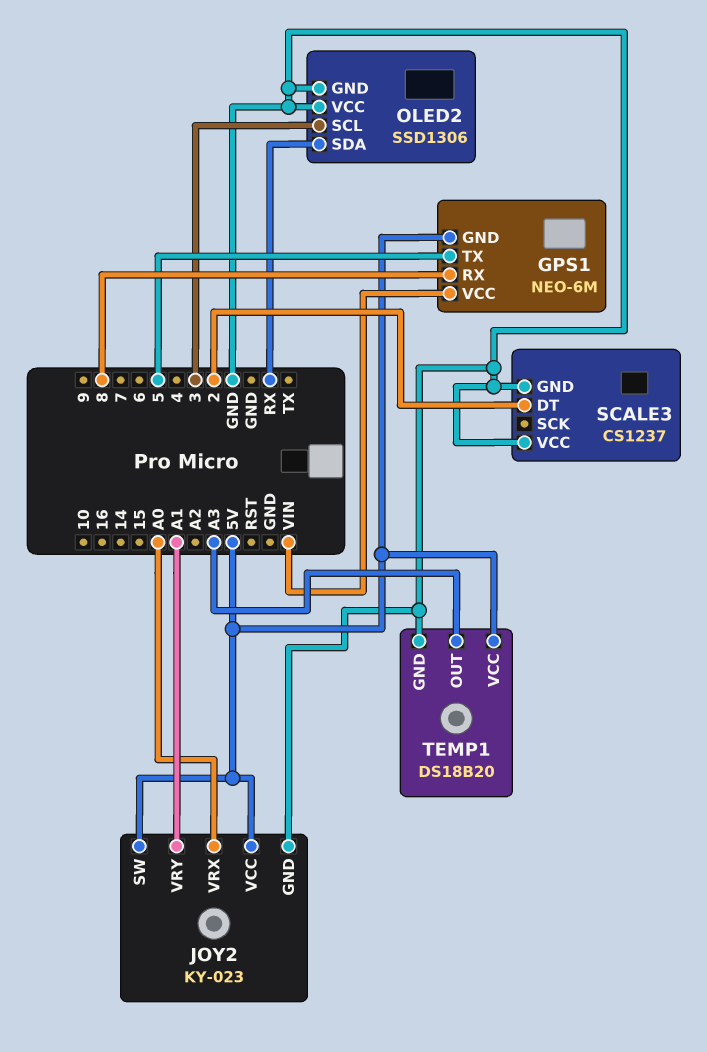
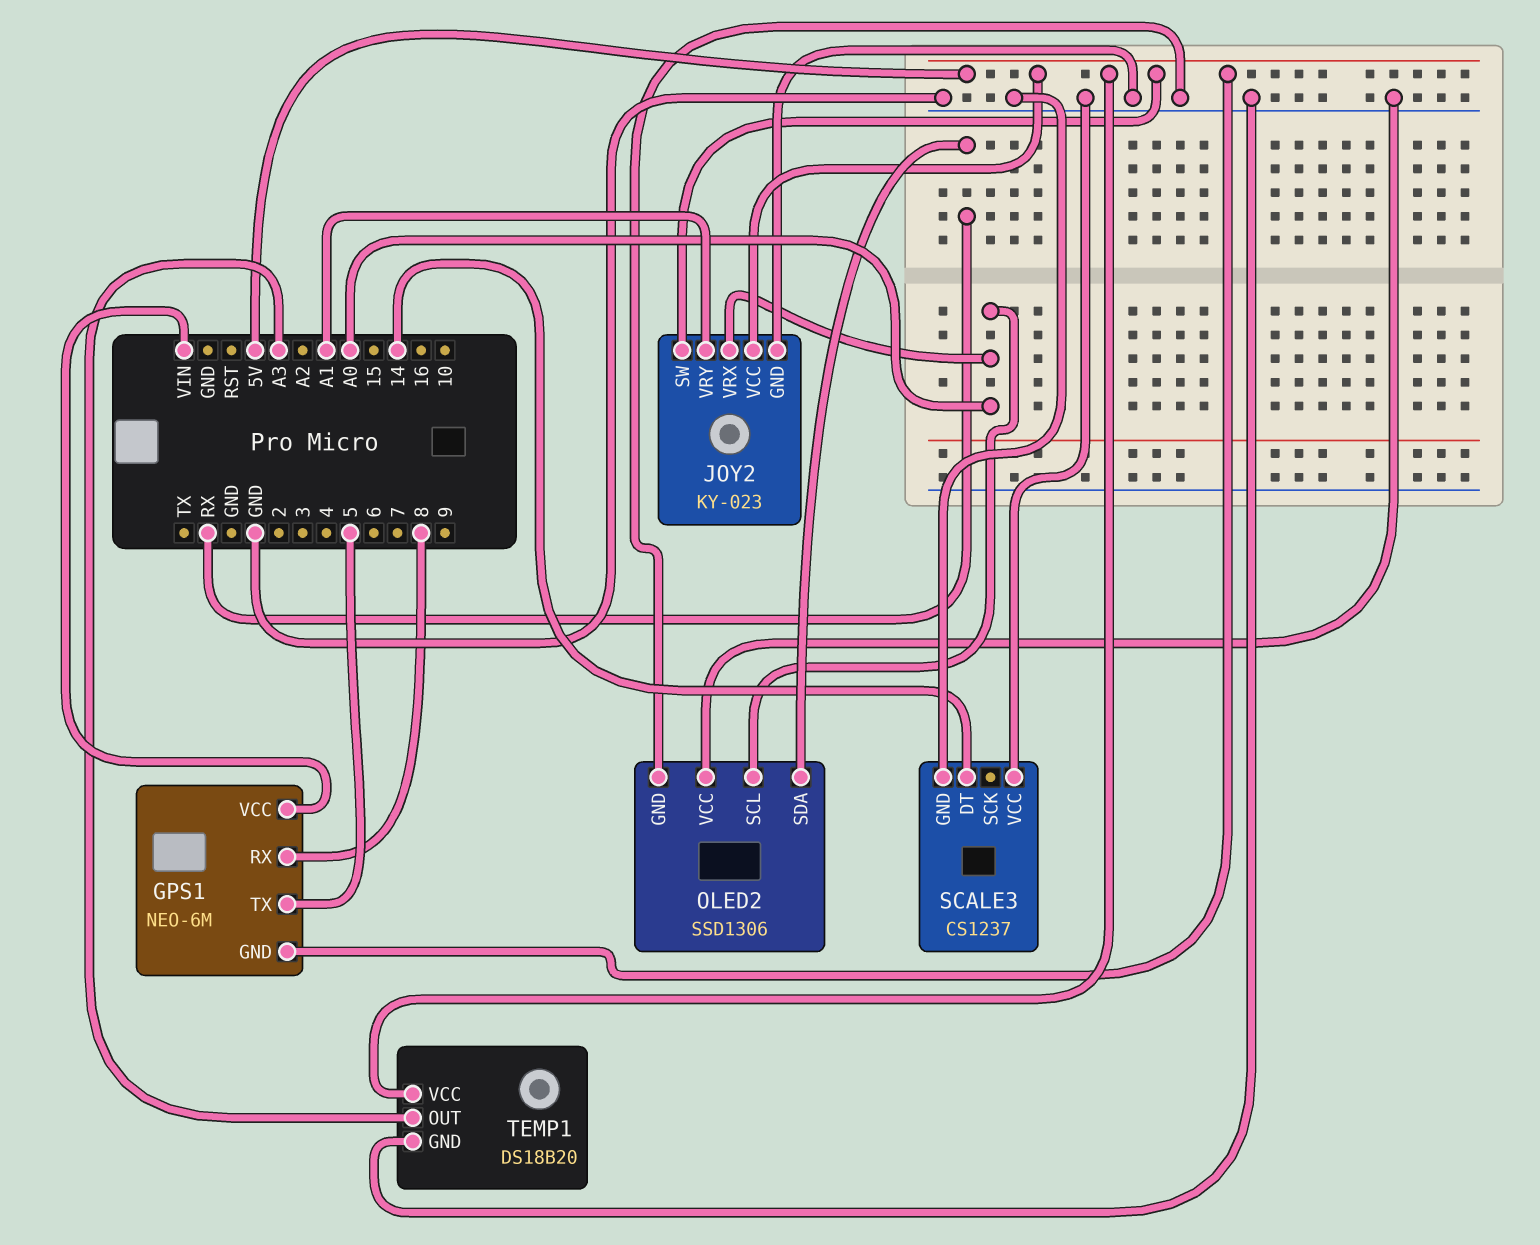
OLED2 pin SCL: 3 -> A0
SCALE3 pin DT: 2 -> 14

